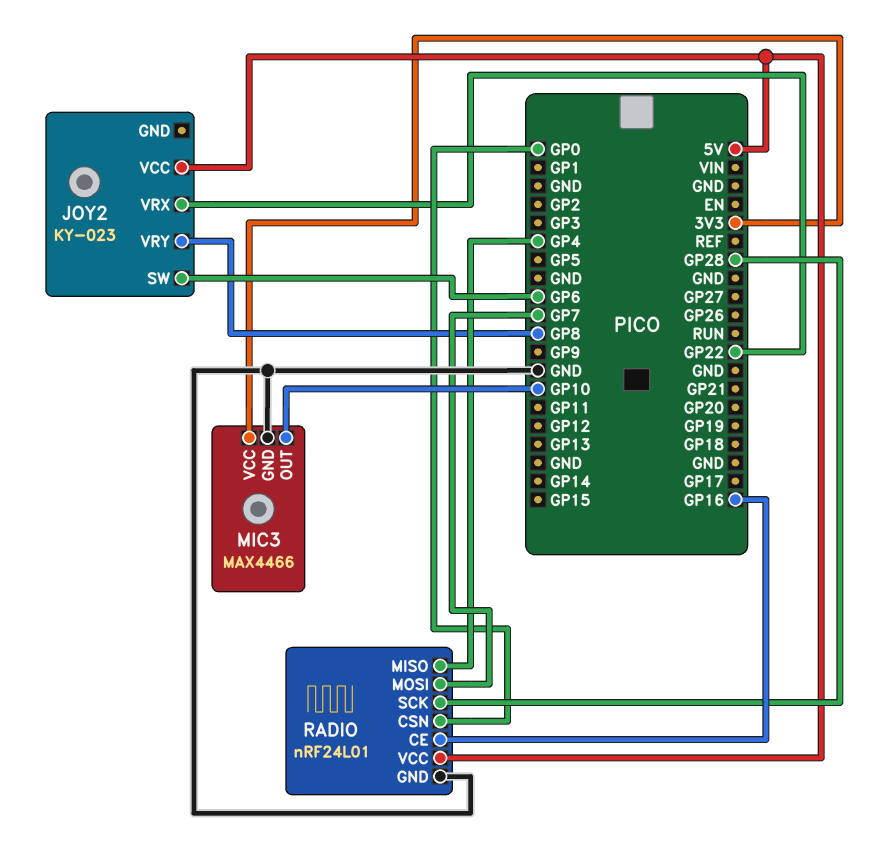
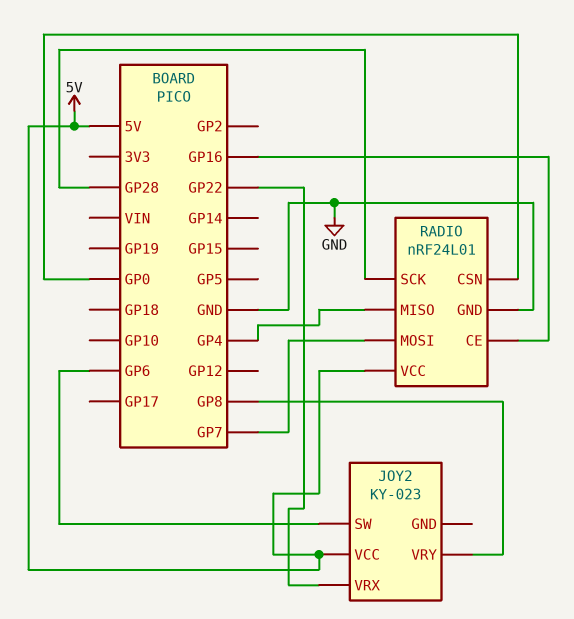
MIC3: MAX4466 -> none
MIC3 pin GND: GND -> none
MIC3 pin OUT: GP10 -> none
MIC3 pin VCC: 3V3 -> none

